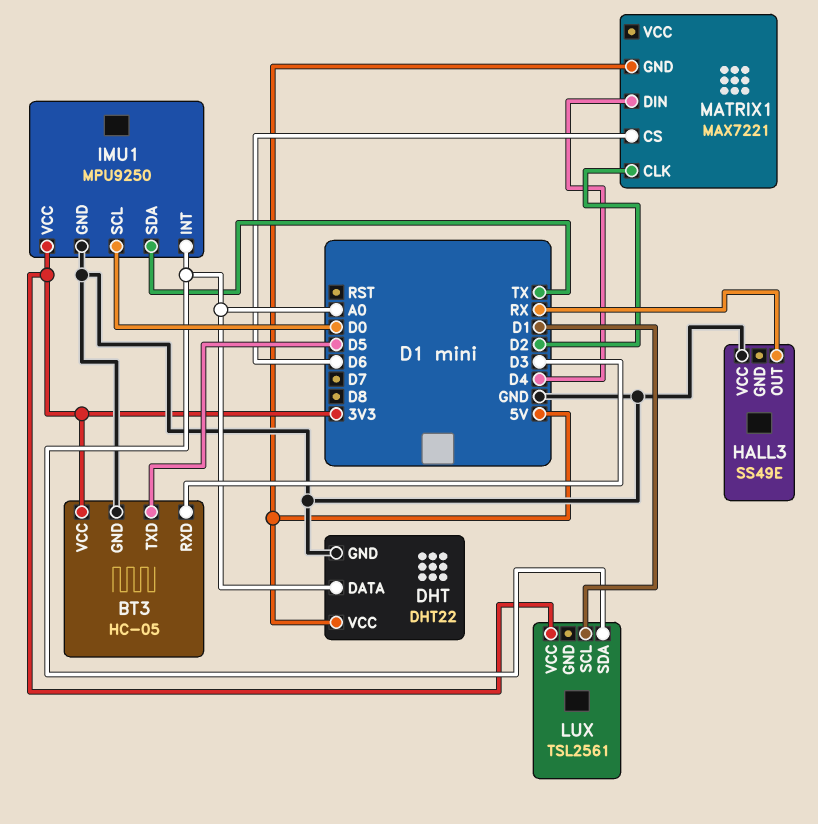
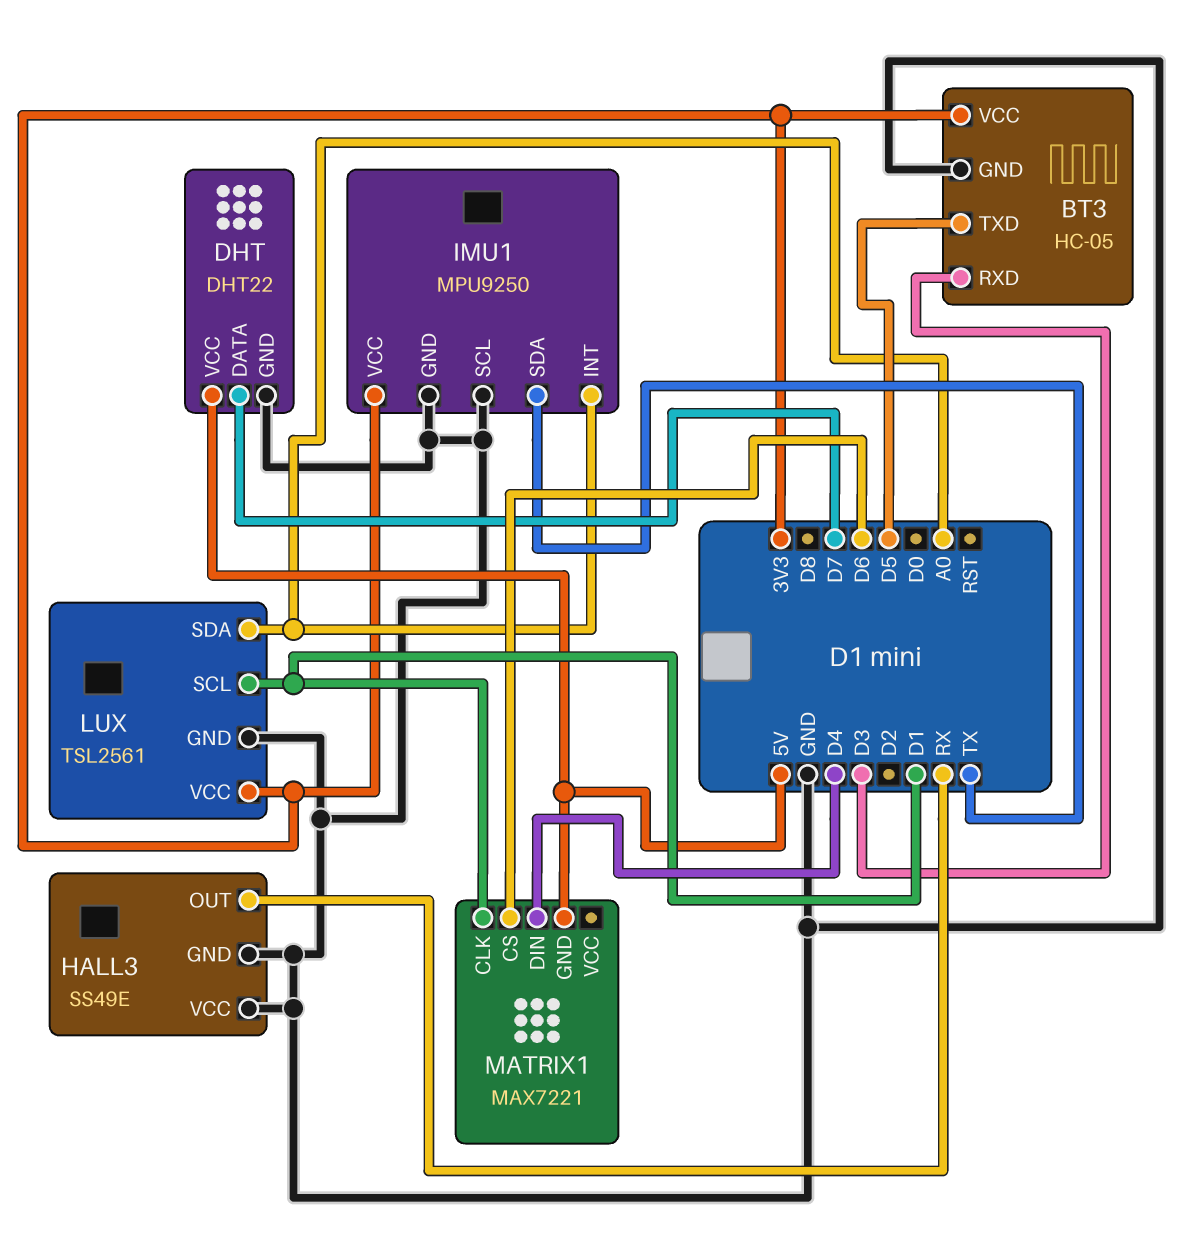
DHT pin DATA: A0 -> D7
HALL3 pin GND: none -> GND
IMU1 pin SCL: D0 -> GND
LUX pin GND: none -> GND
MATRIX1 pin CLK: D2 -> D1

